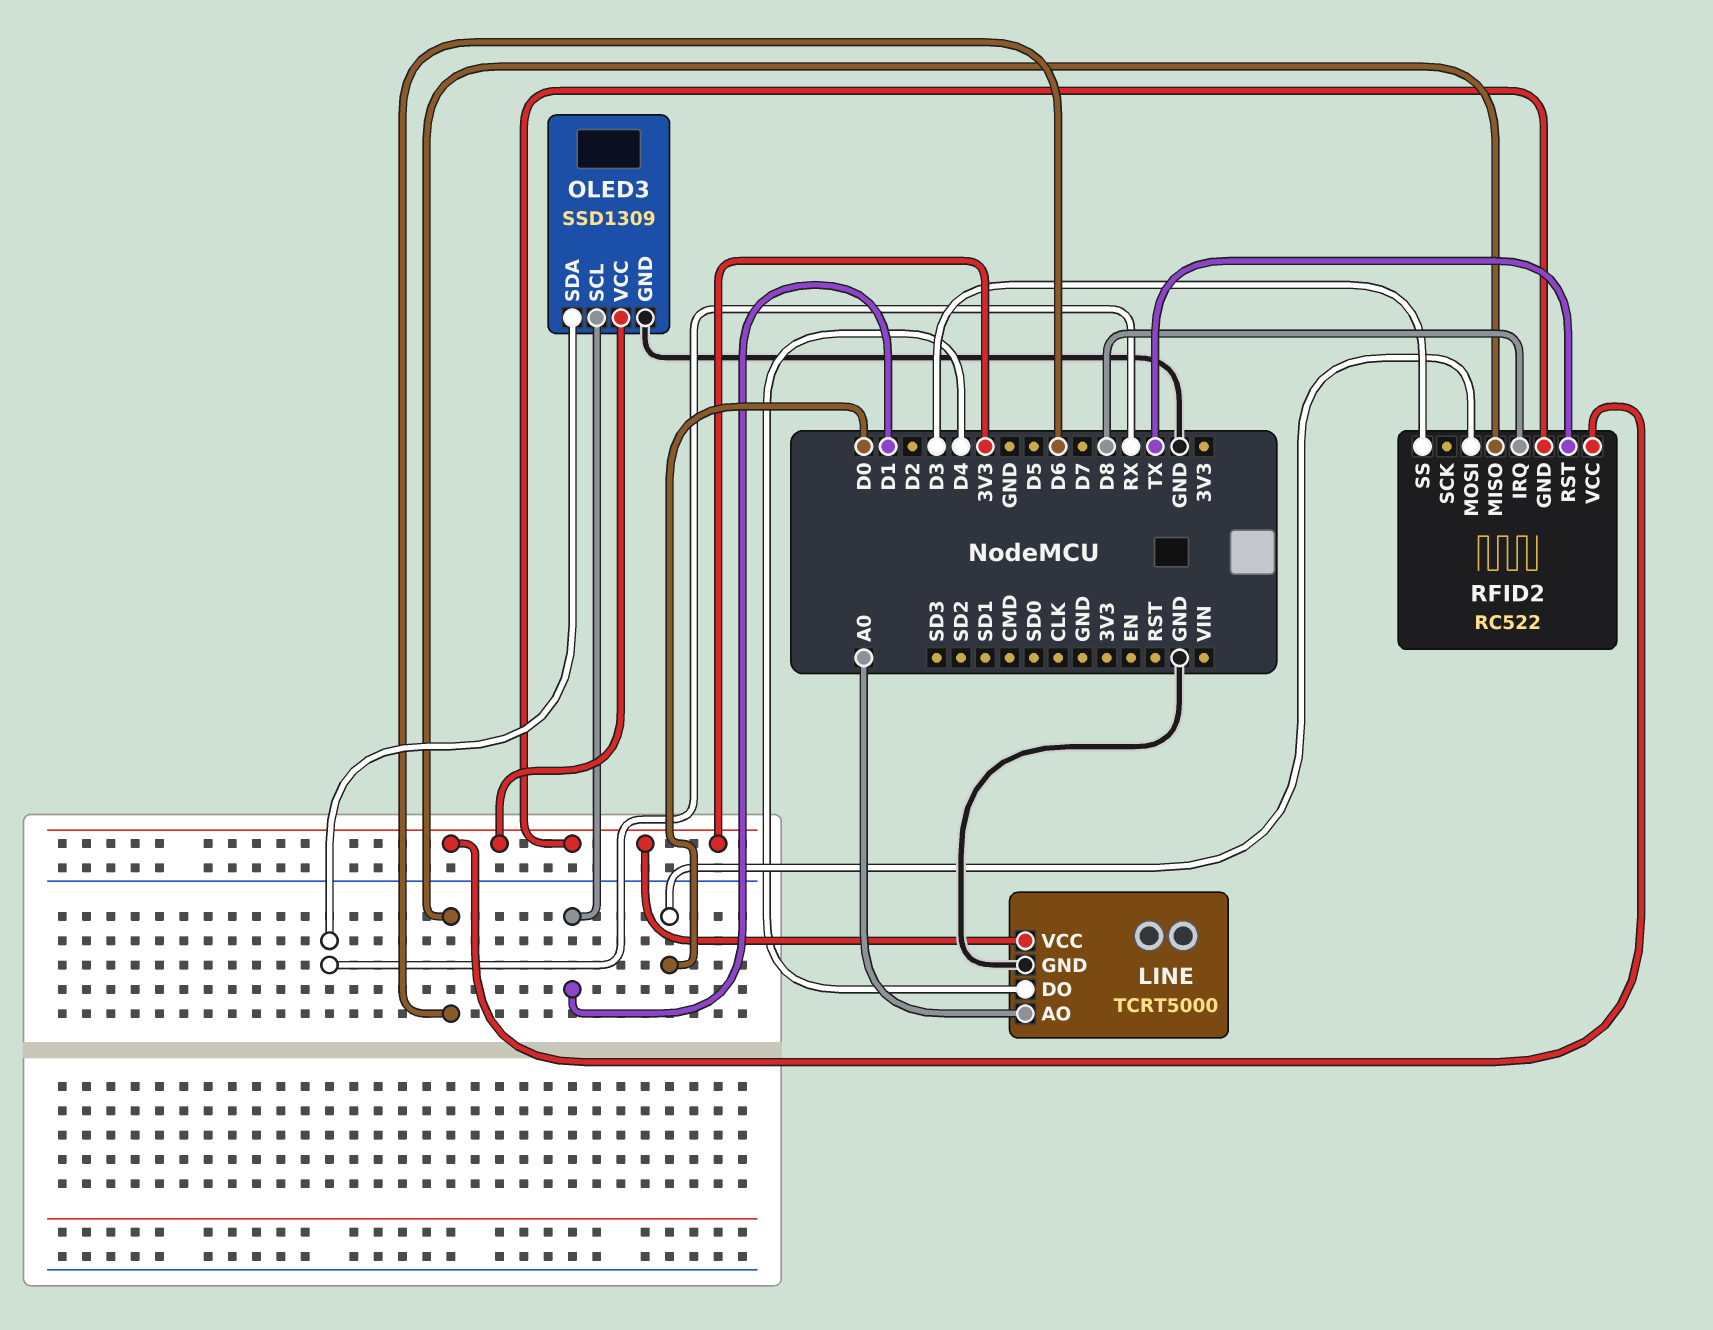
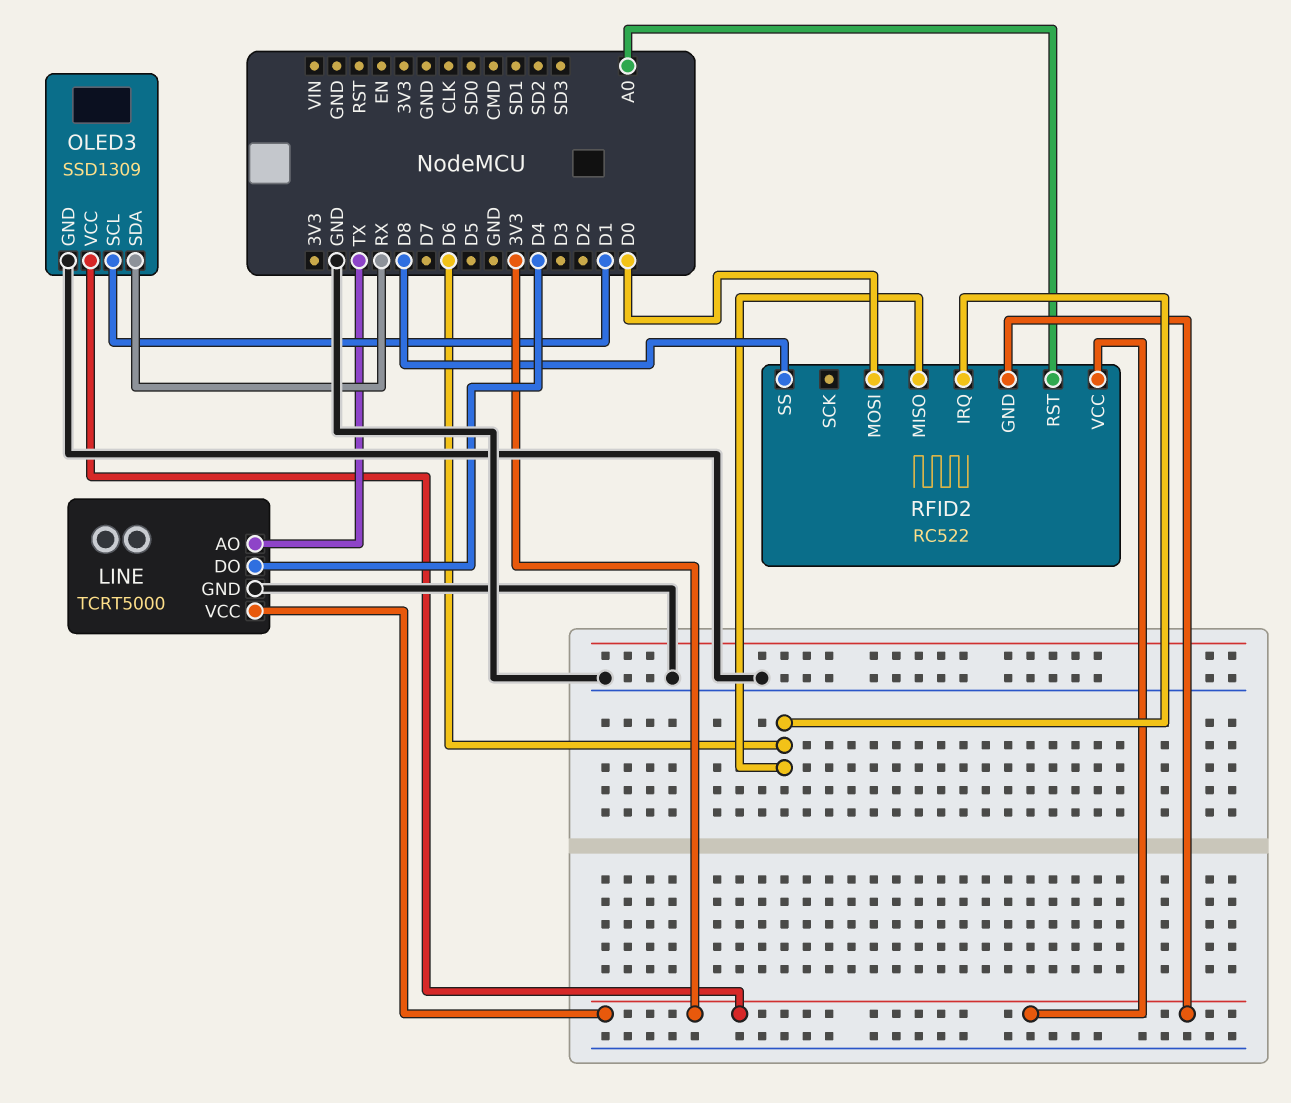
LINE pin AO: A0 -> TX
RFID2 pin IRQ: D8 -> D6
RFID2 pin RST: TX -> A0
RFID2 pin SS: D3 -> D8

